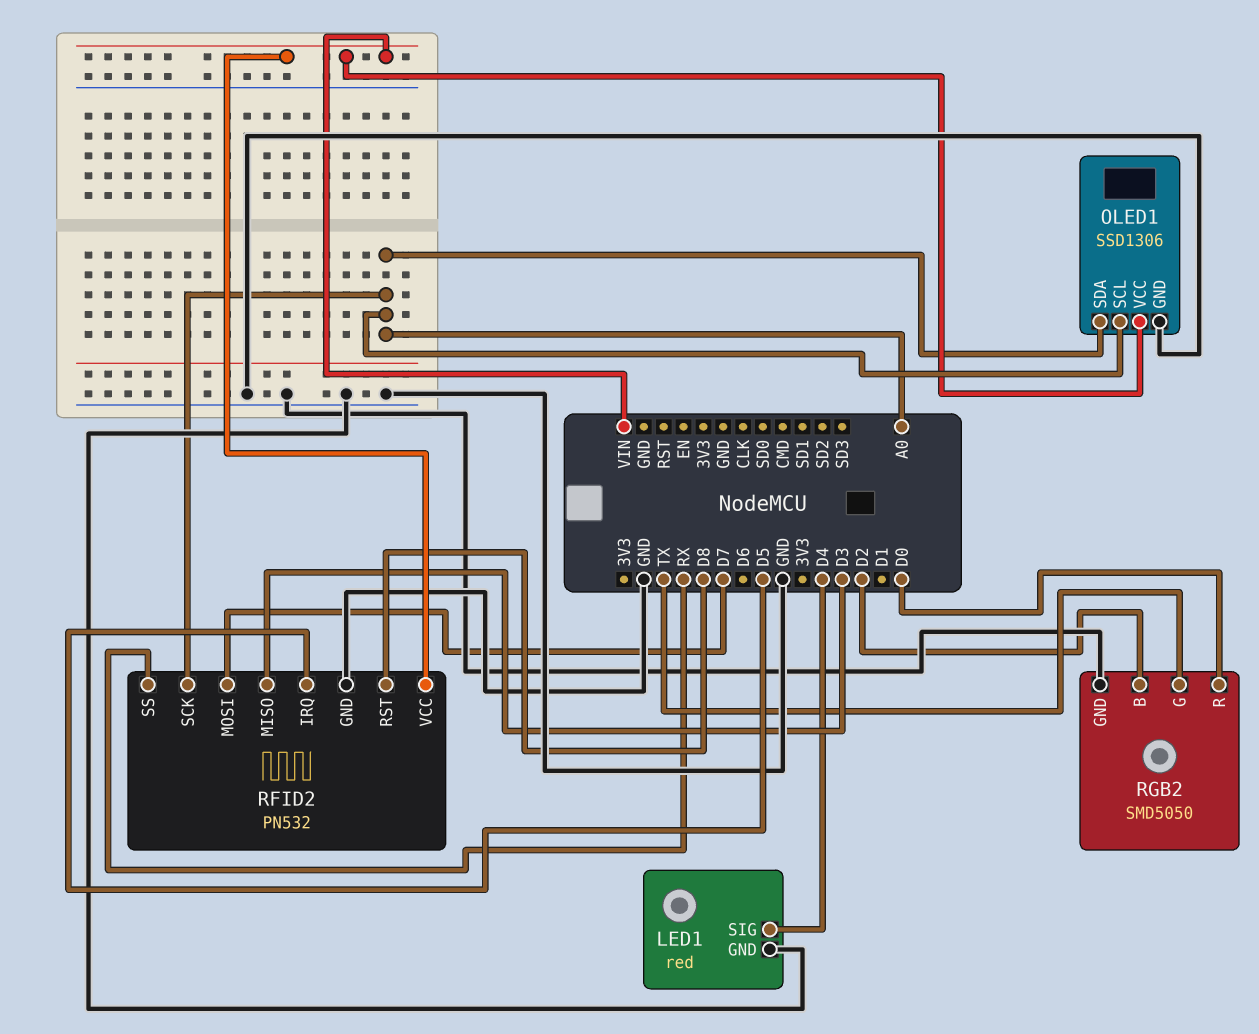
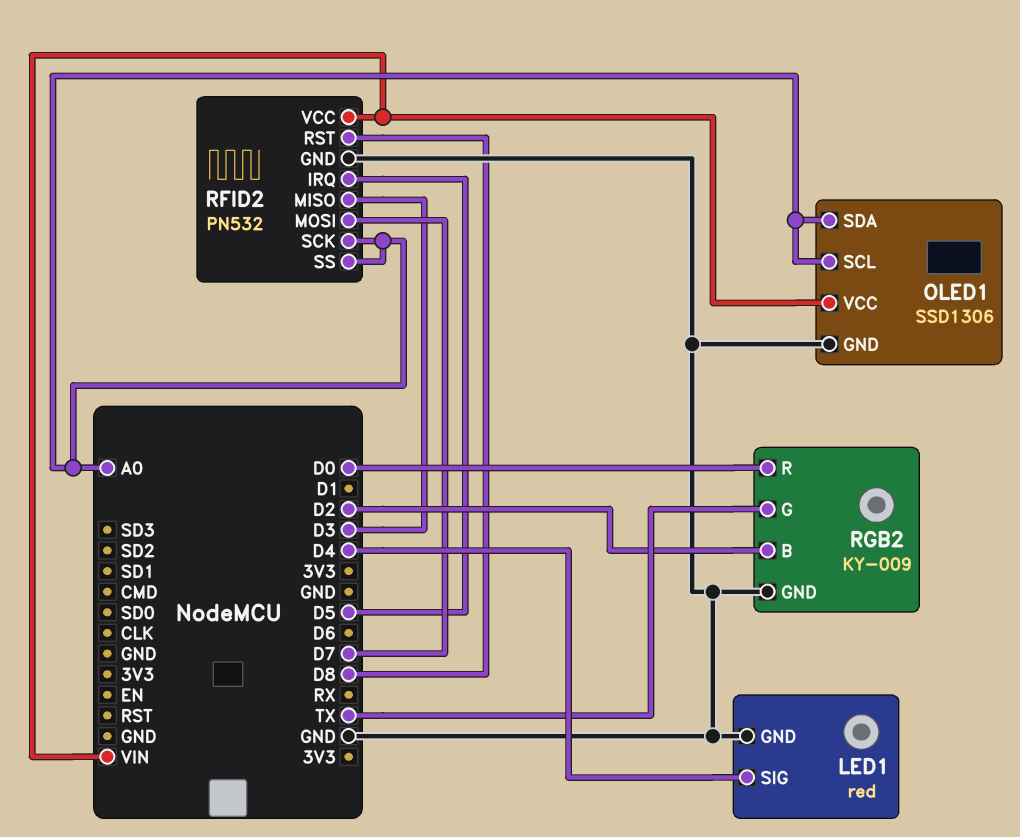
RFID2 pin SS: RX -> A0
RGB2: SMD5050 -> KY-009

